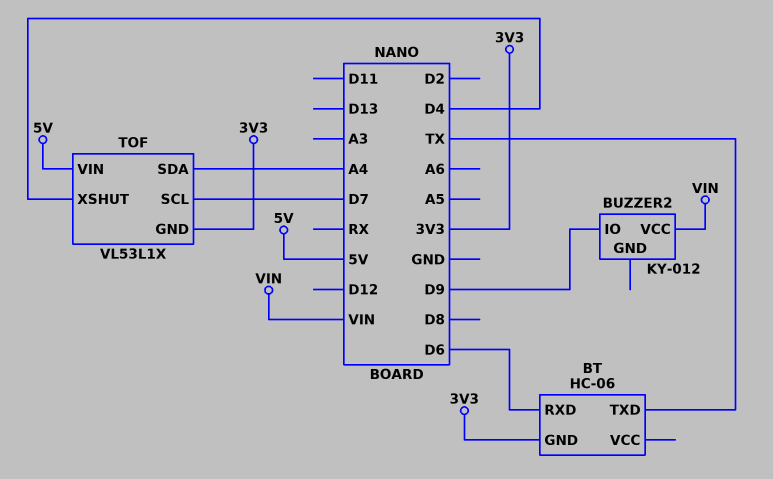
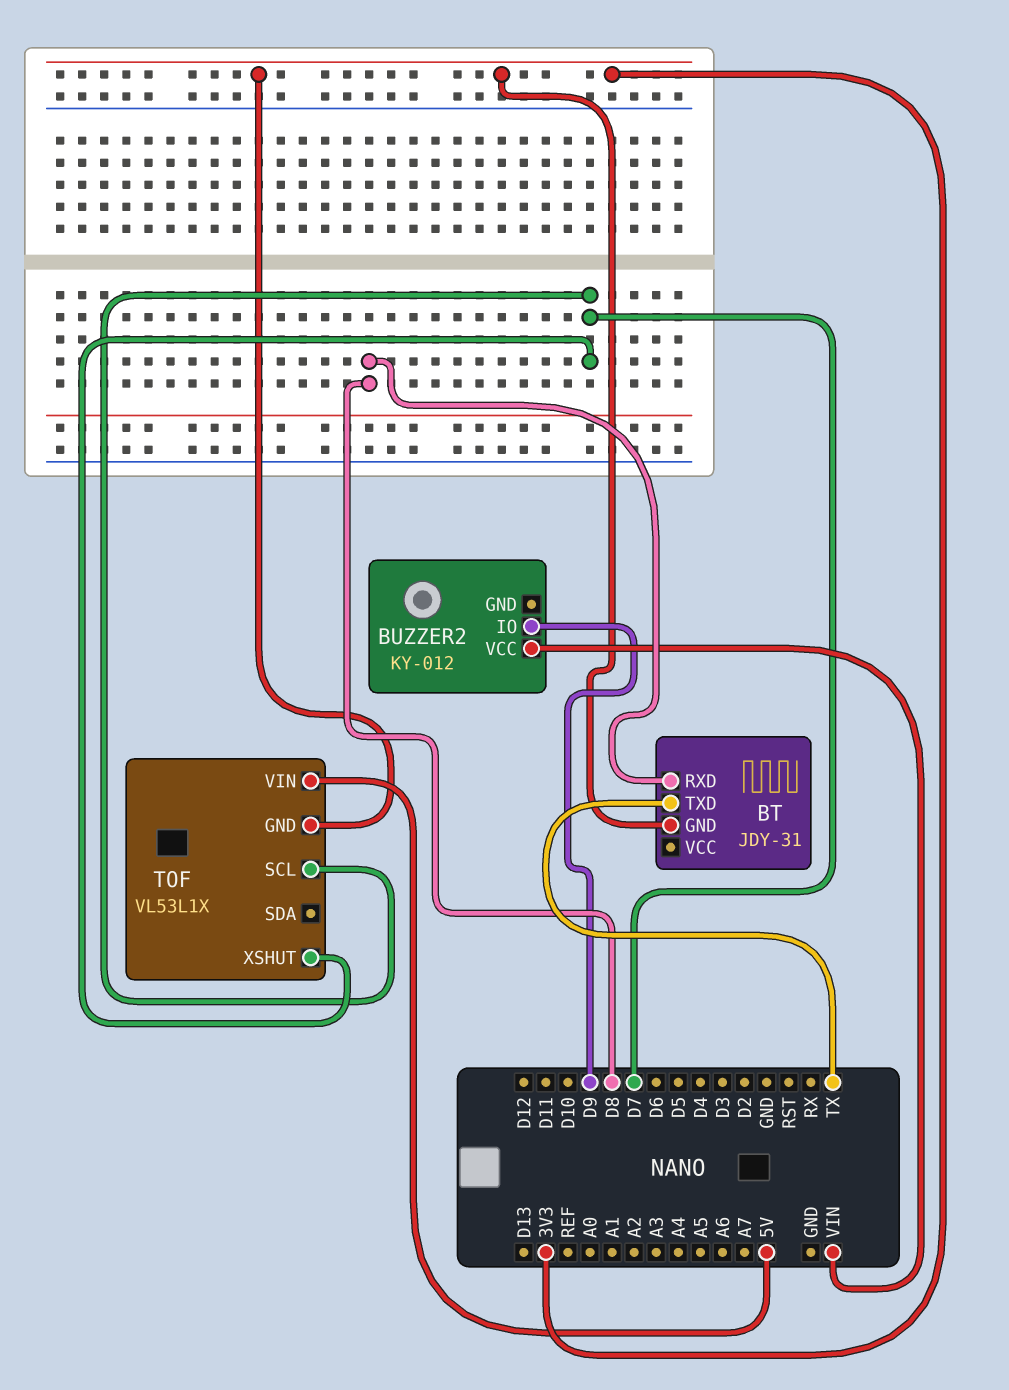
BT: HC-06 -> JDY-31
BT pin RXD: D6 -> D8
TOF pin SDA: A4 -> none
TOF pin XSHUT: D4 -> D7

